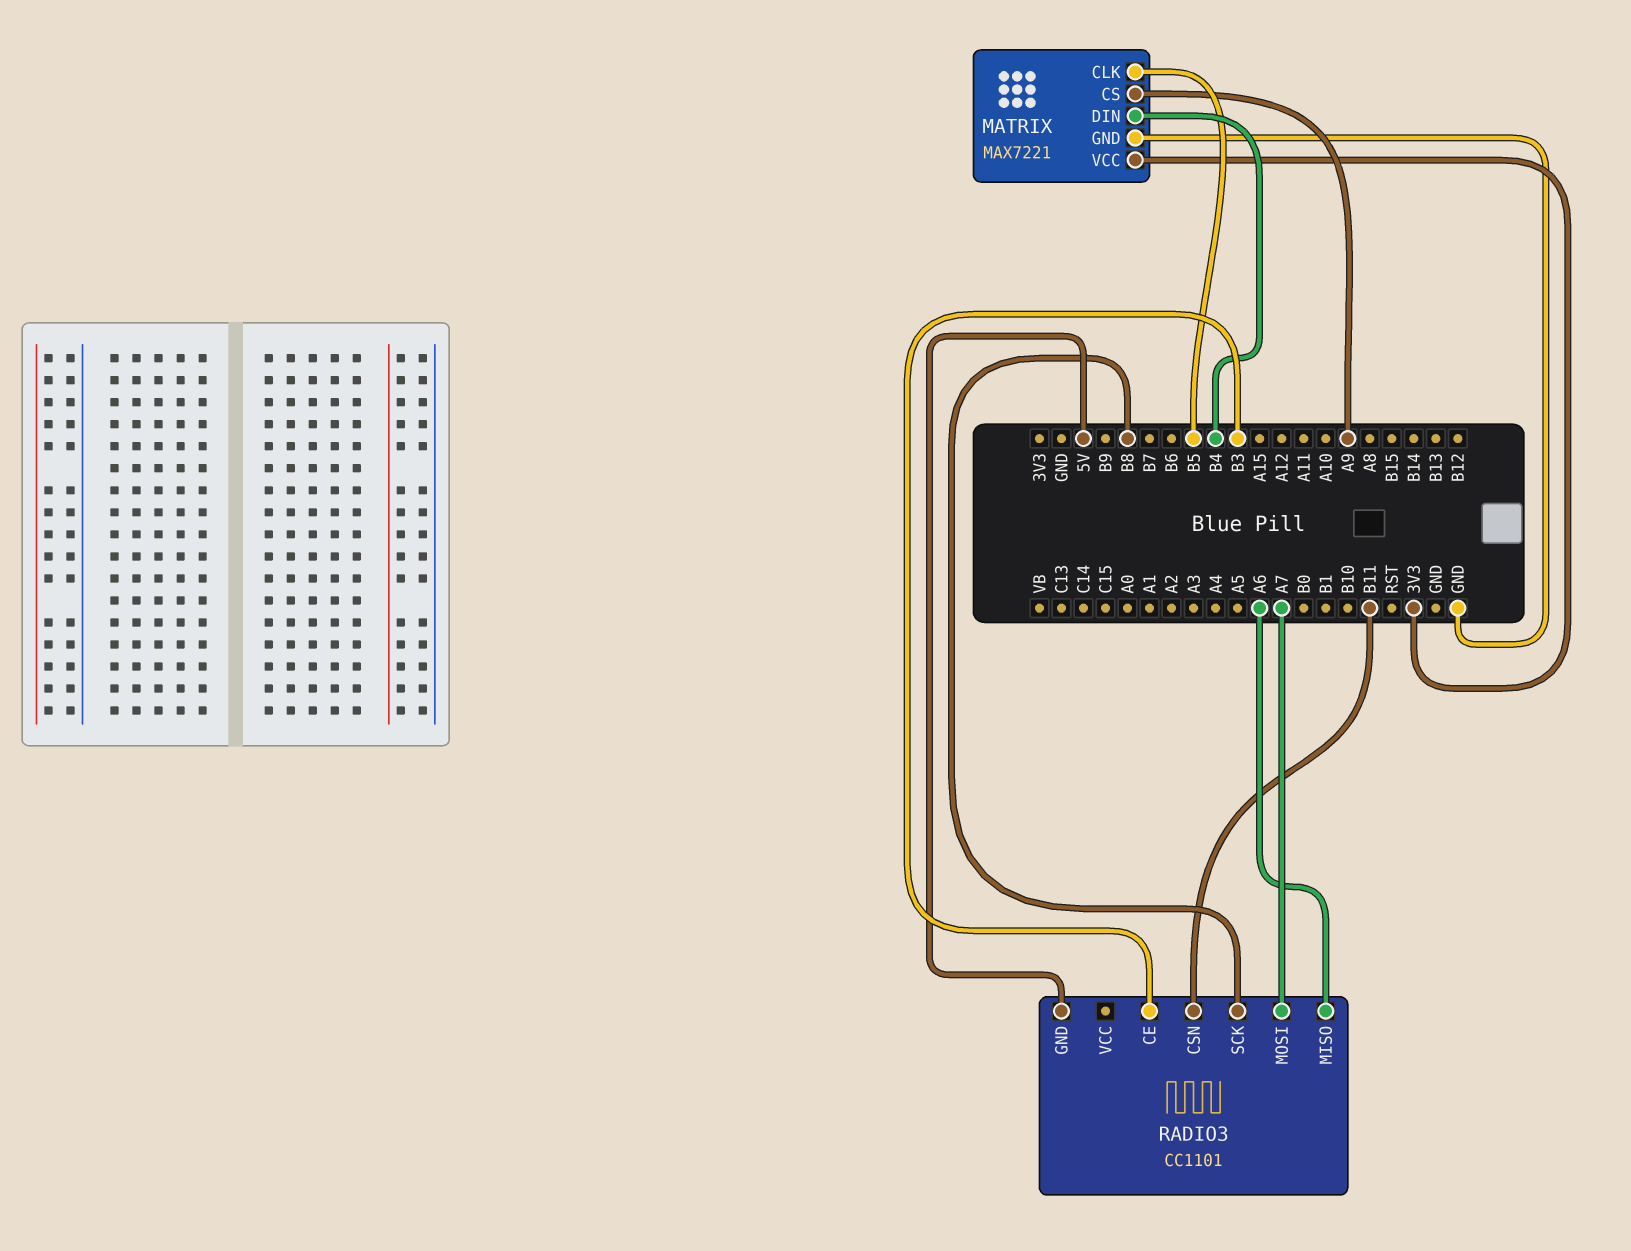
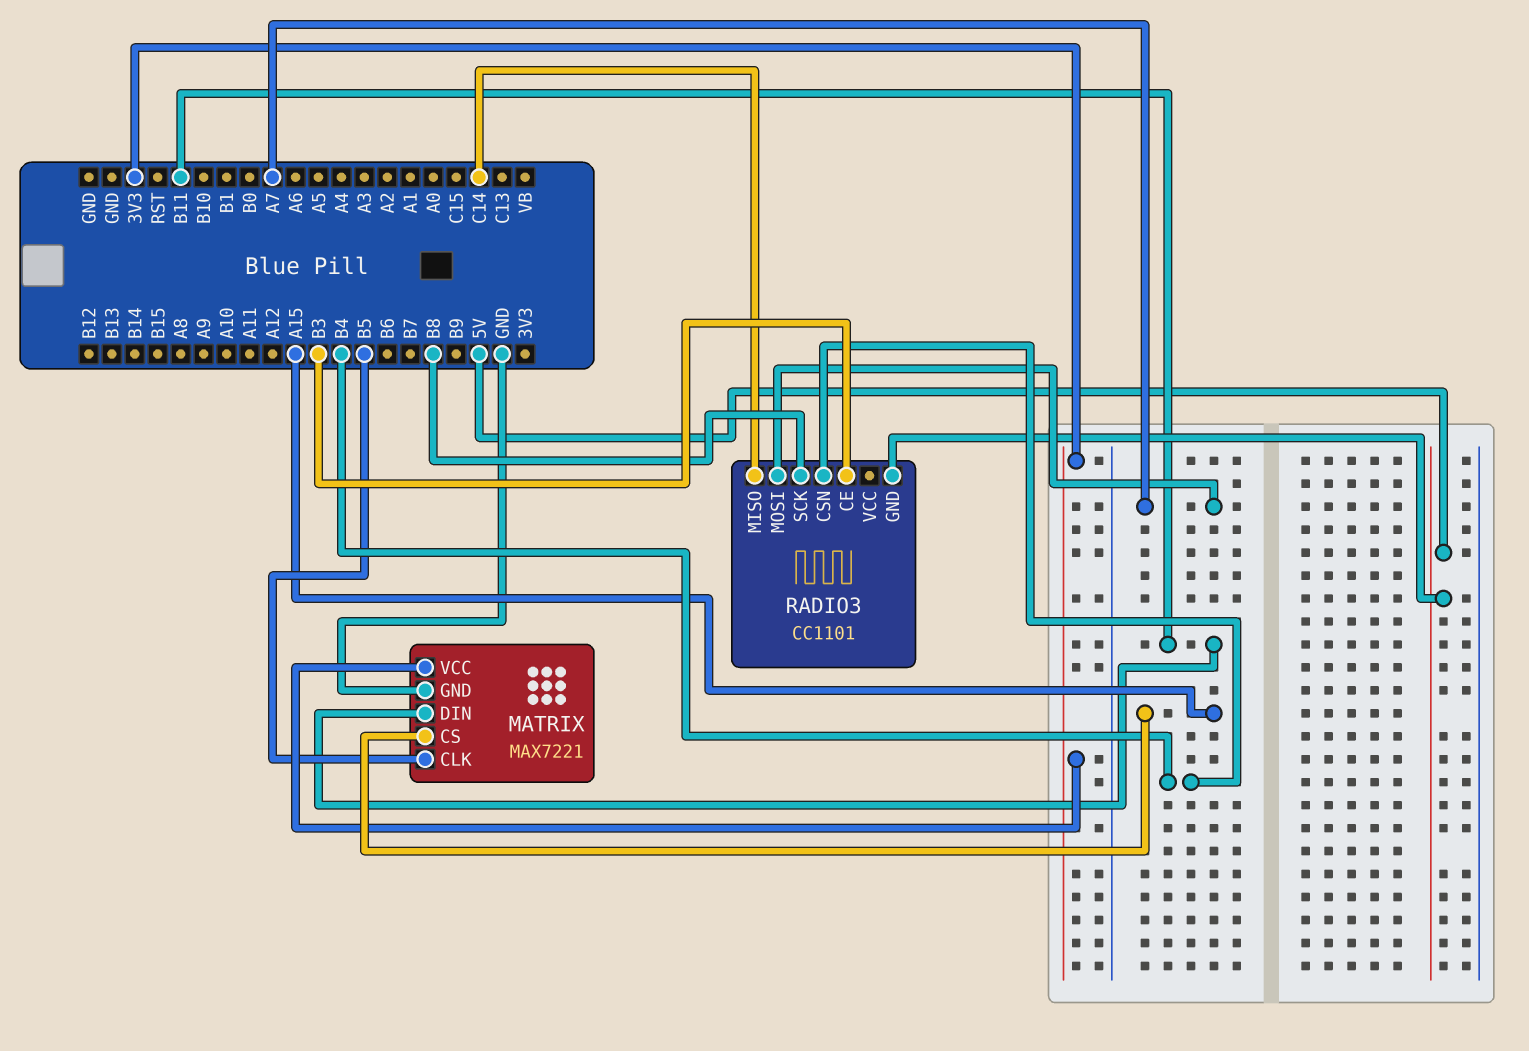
MATRIX pin CS: A9 -> A15
MATRIX pin DIN: B4 -> B11
RADIO3 pin CSN: B11 -> B4
RADIO3 pin MISO: A6 -> C14

